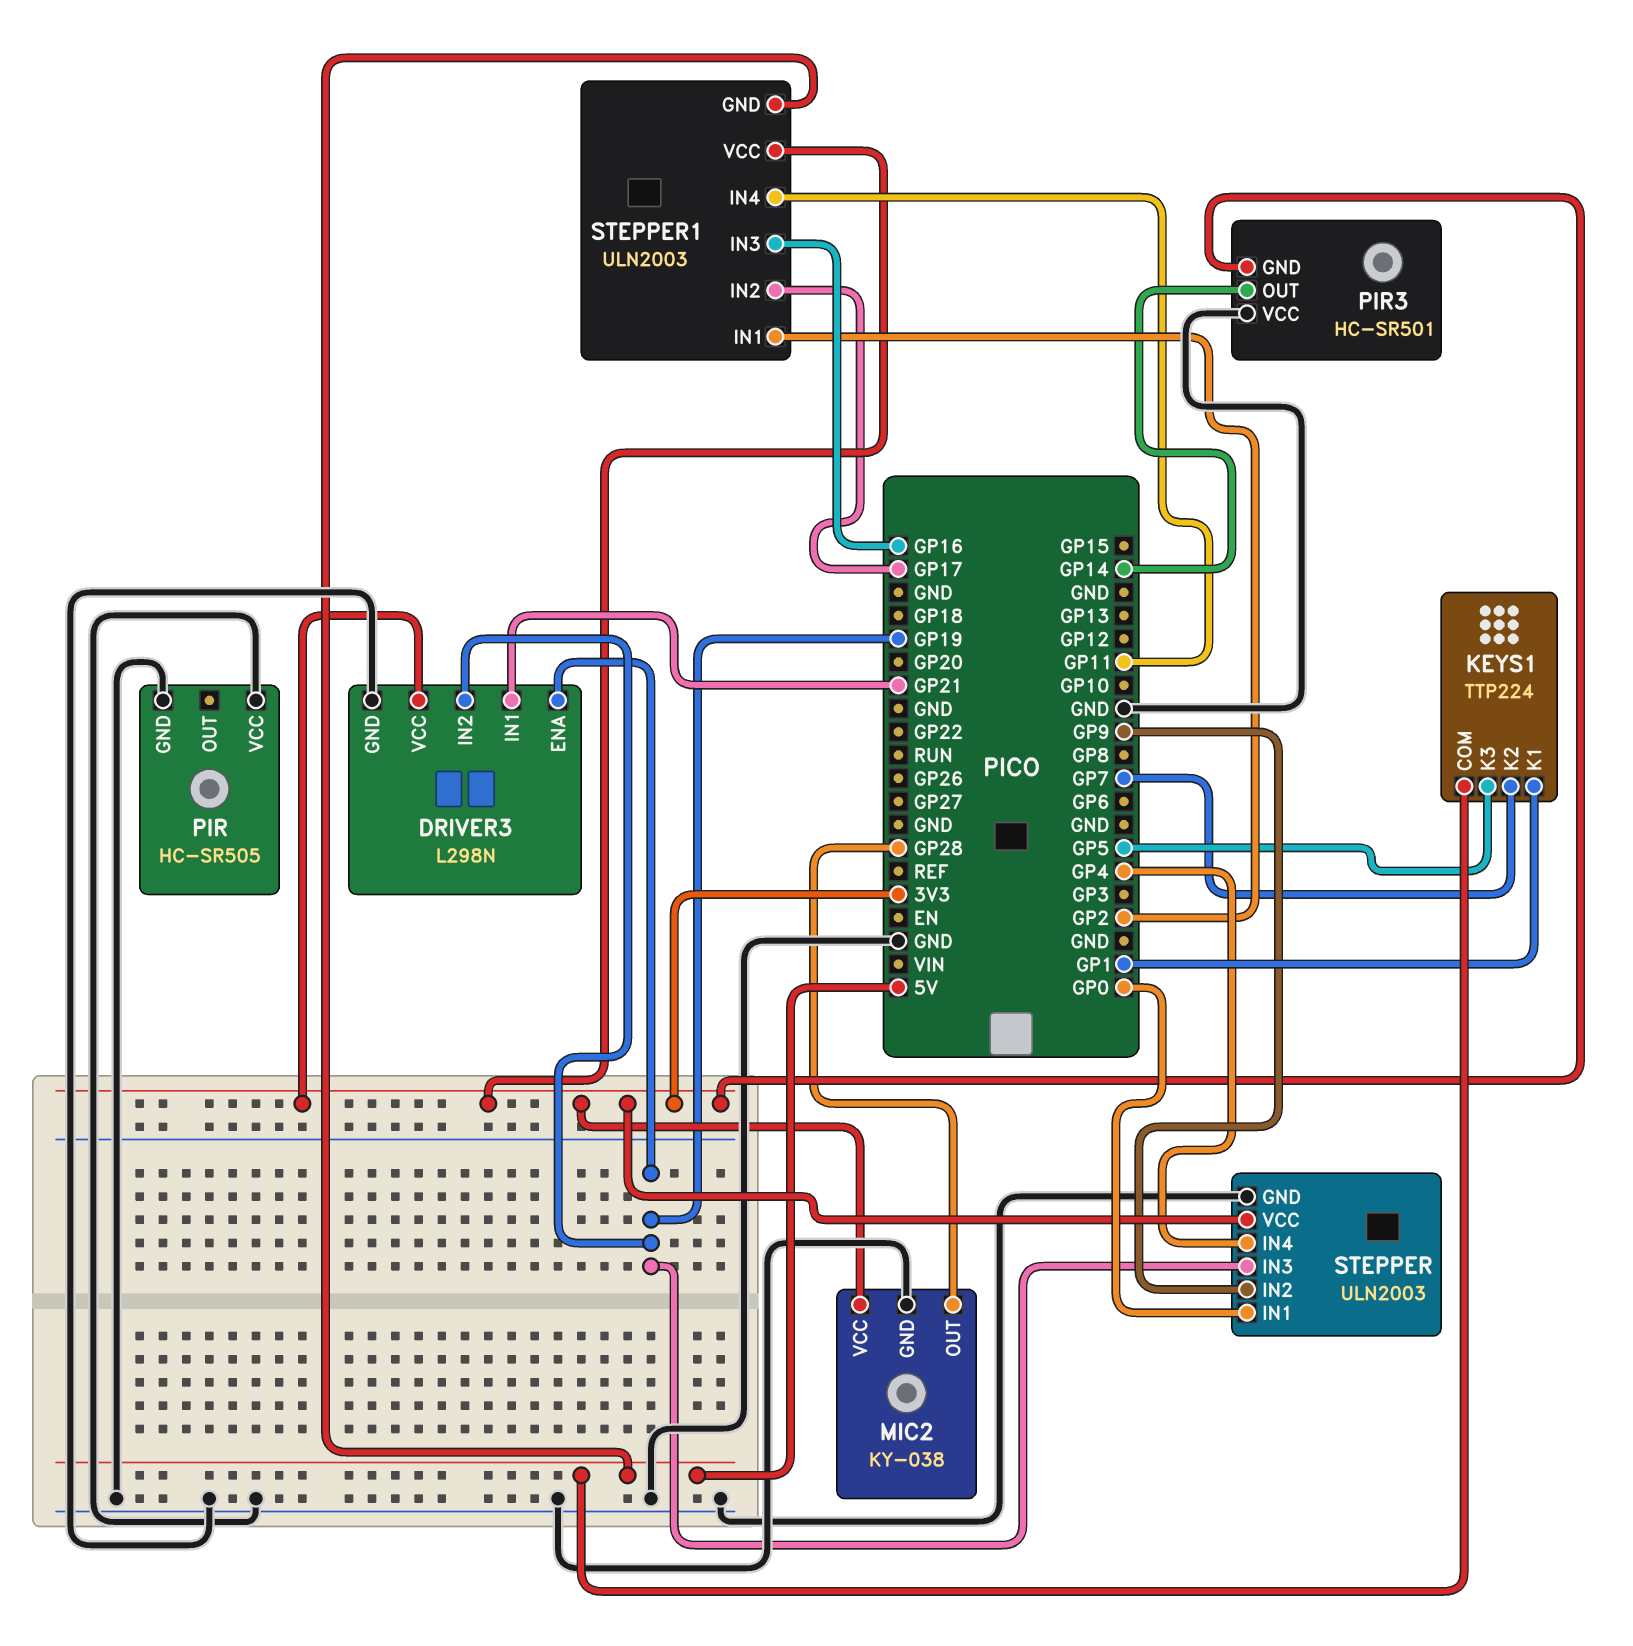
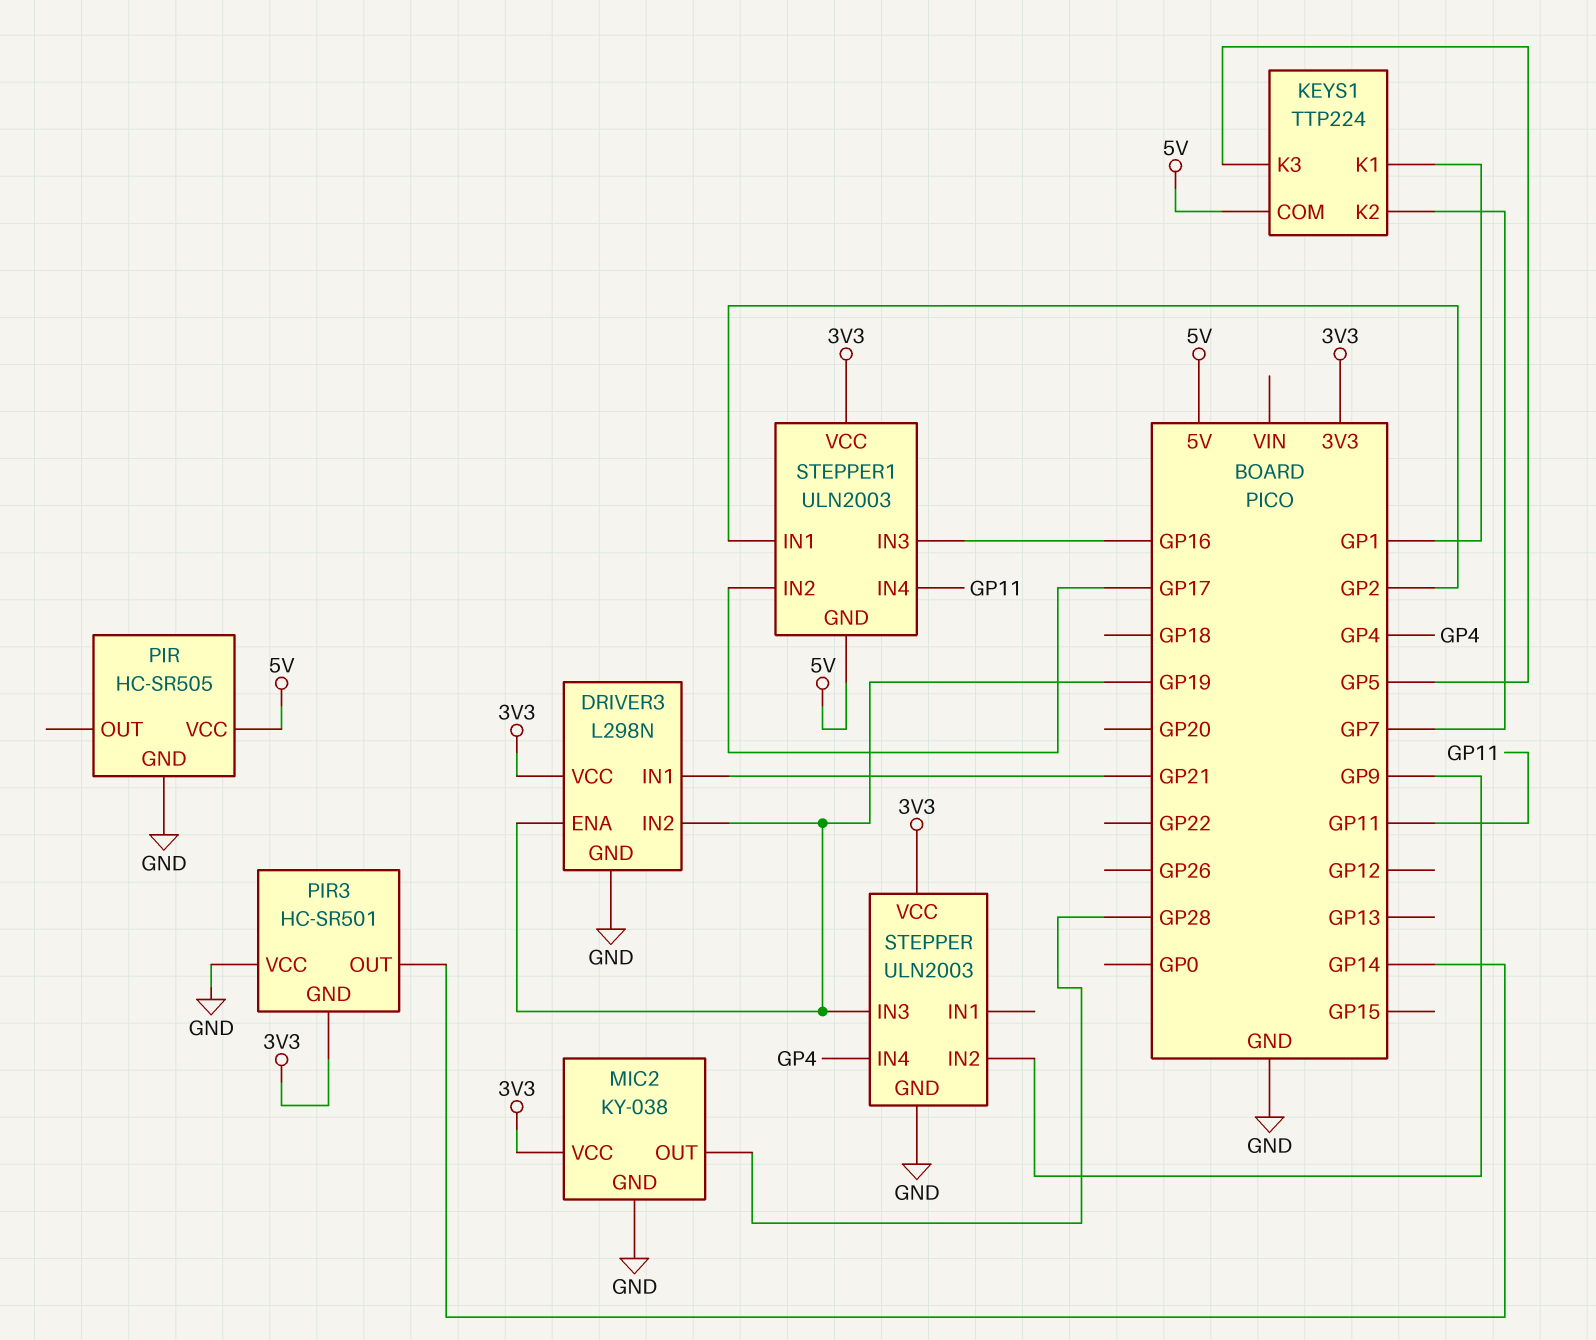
PIR pin VCC: GND -> 5V
STEPPER pin IN1: GP0 -> none

